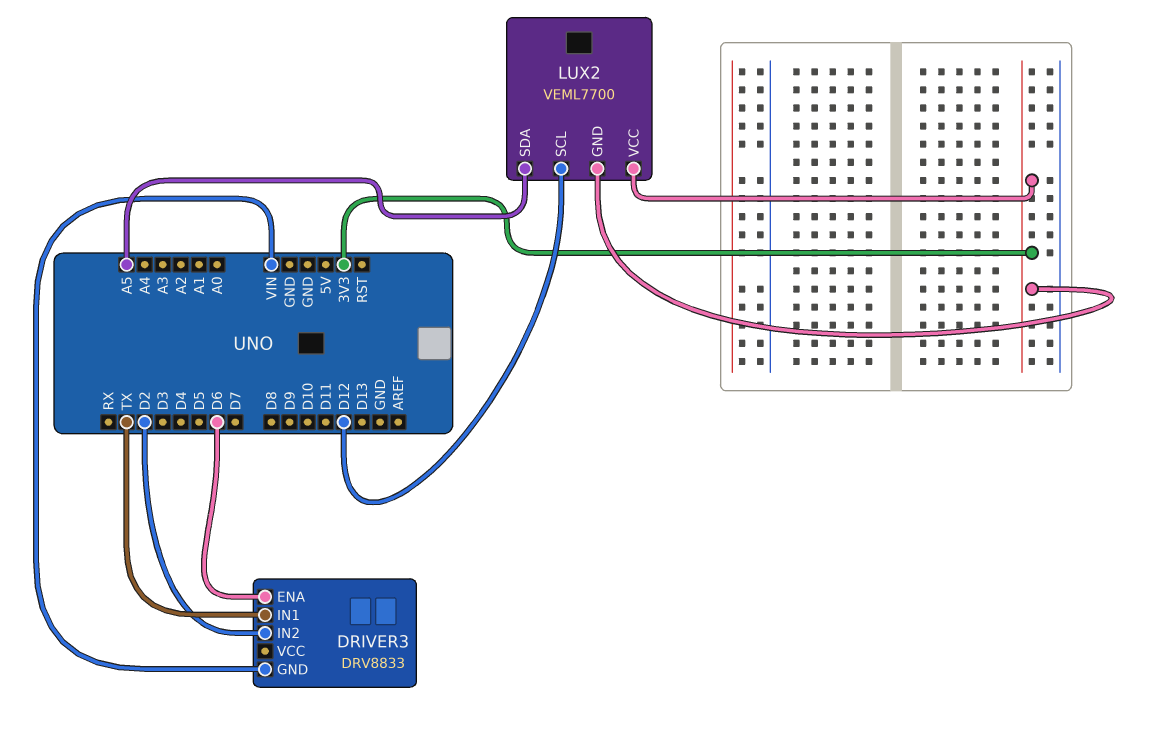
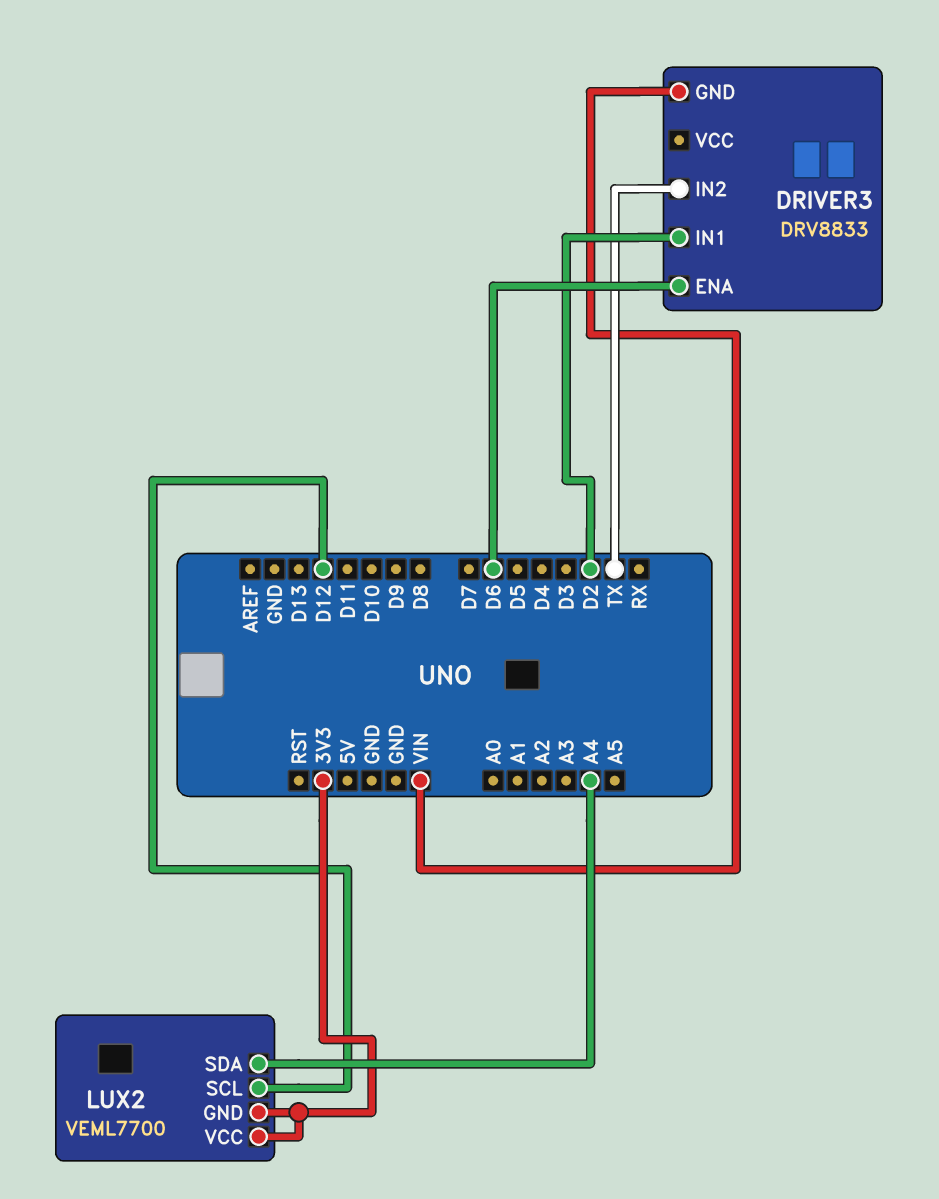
DRIVER3 pin IN1: TX -> D2
DRIVER3 pin IN2: D2 -> TX
LUX2 pin SDA: A5 -> A4

